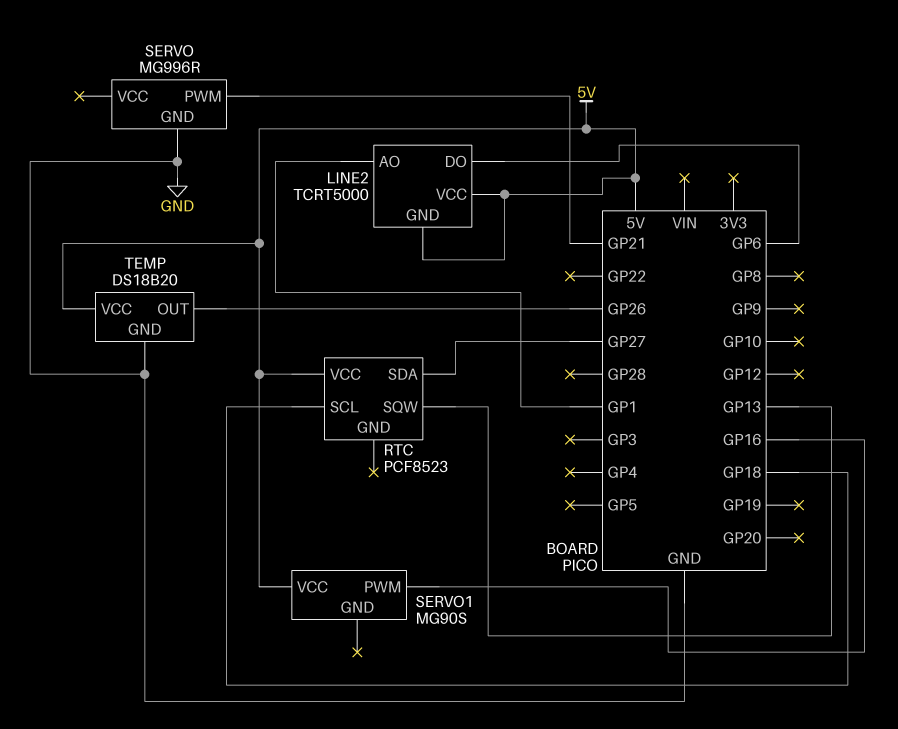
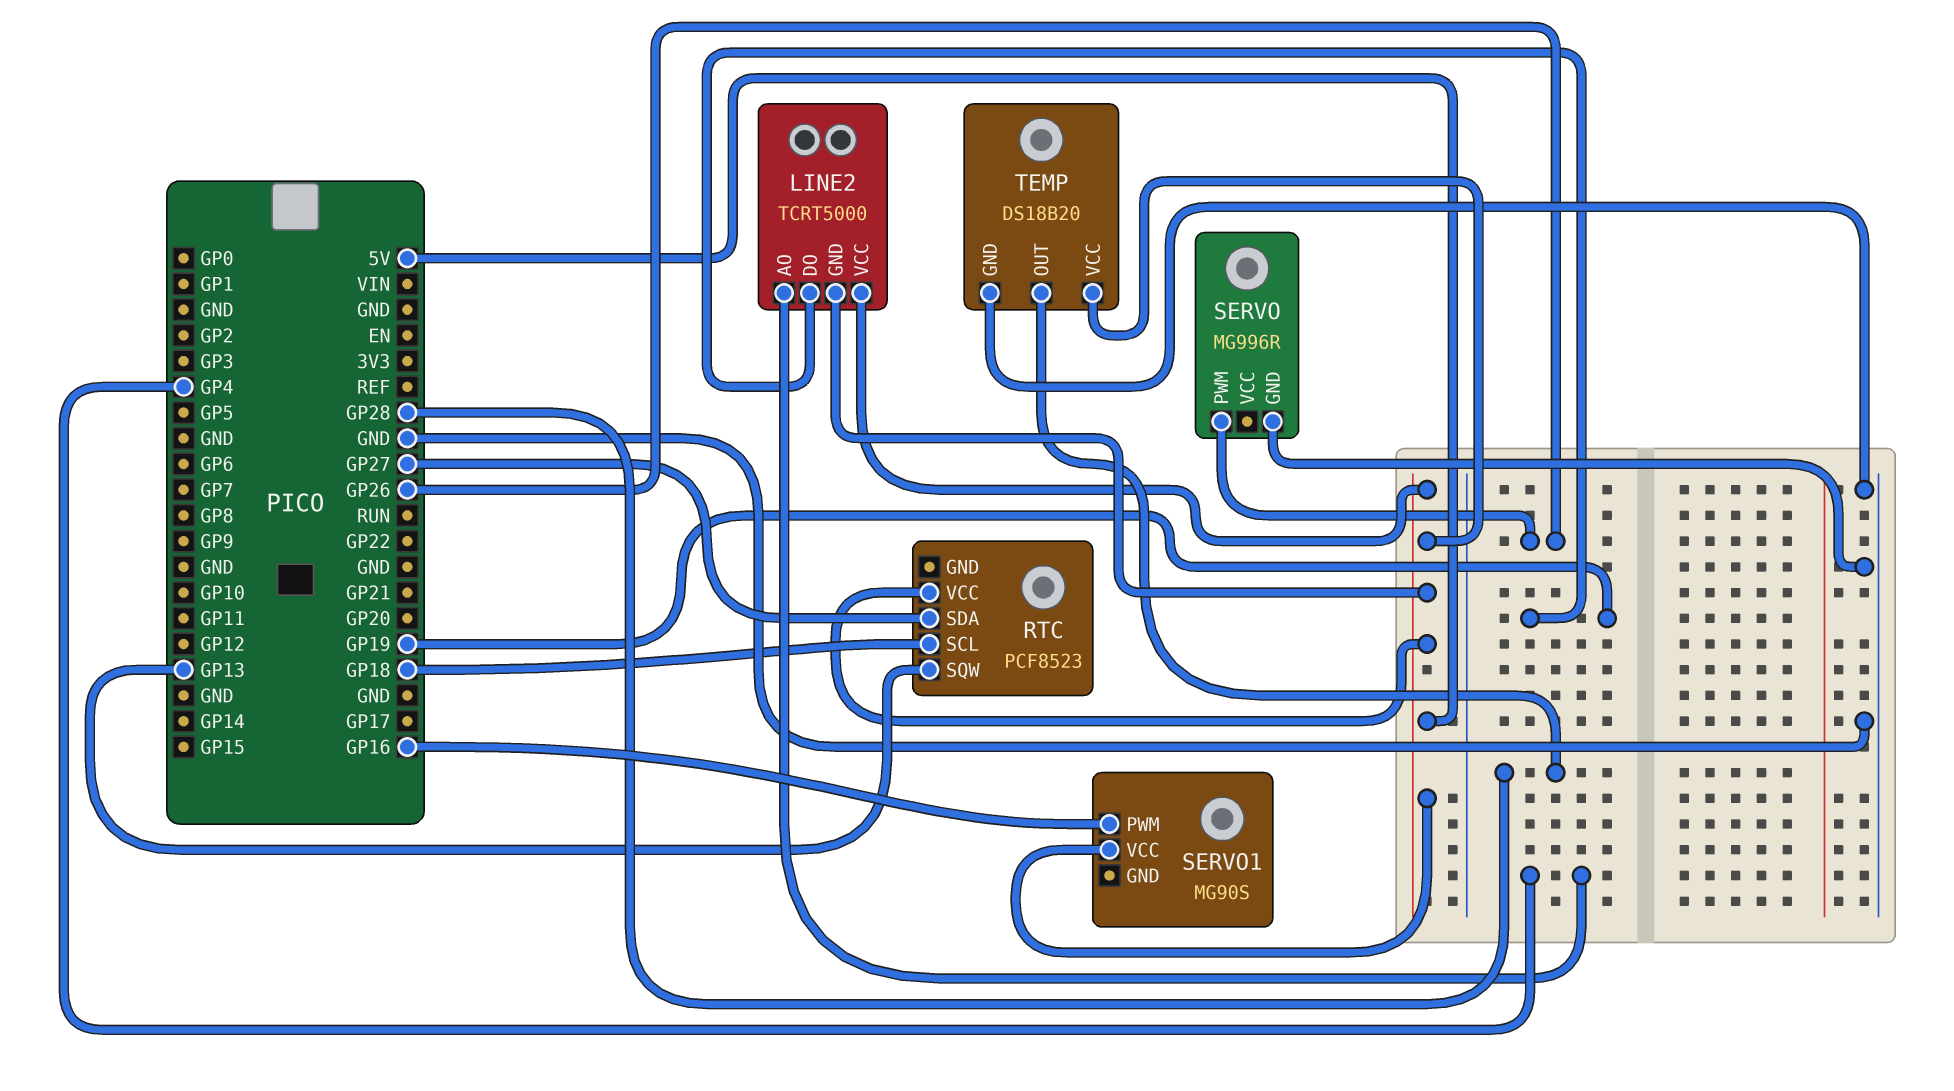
LINE2 pin AO: GP1 -> GP4
LINE2 pin DO: GP6 -> GP19
SERVO pin PWM: GP21 -> GP26
TEMP pin OUT: GP26 -> GP28

